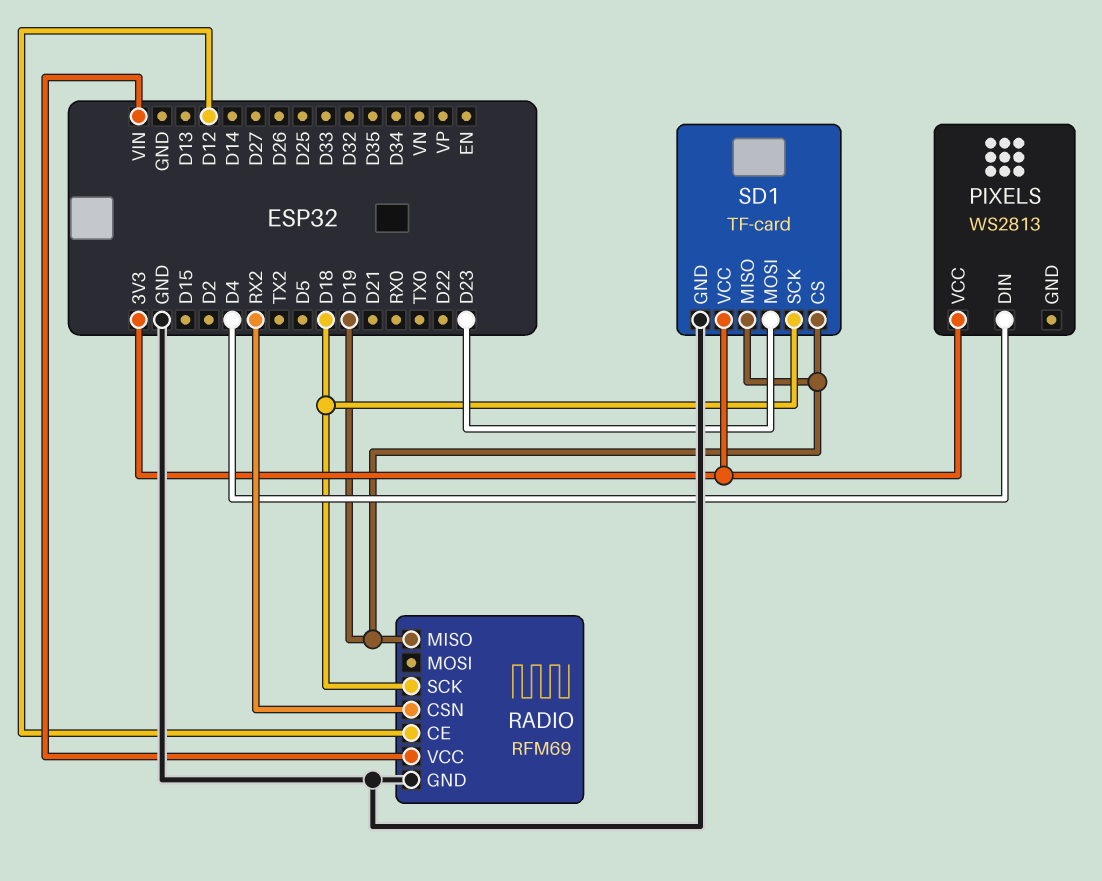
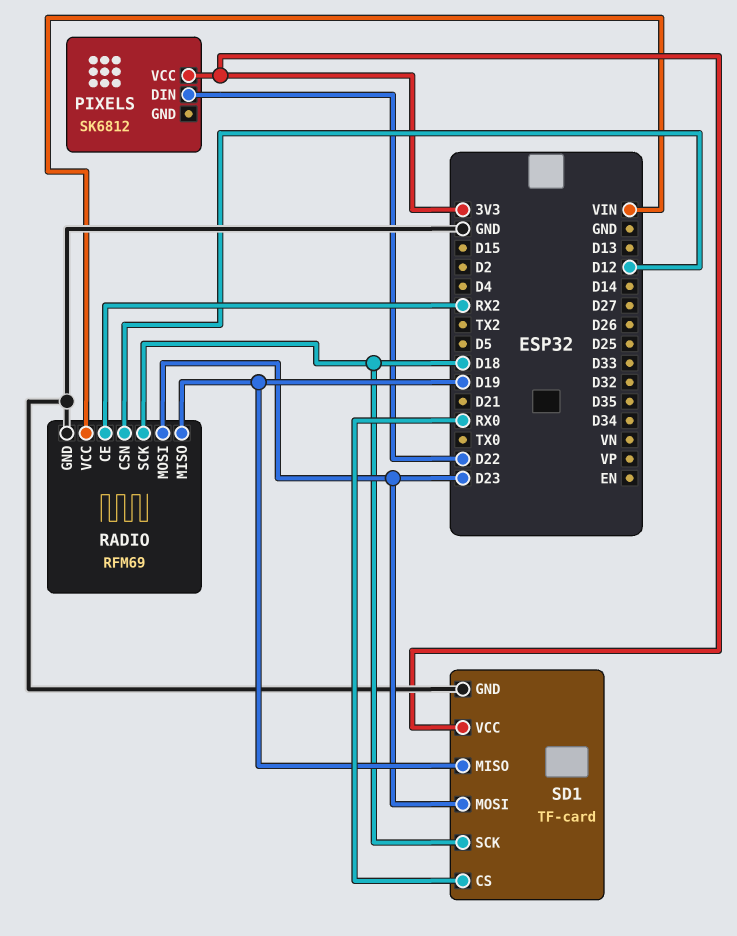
PIXELS: WS2813 -> SK6812
PIXELS pin DIN: D4 -> D22
RADIO pin CE: D12 -> RX2
RADIO pin CSN: RX2 -> D12
RADIO pin MOSI: none -> D23
SD1 pin CS: D19 -> RX0

